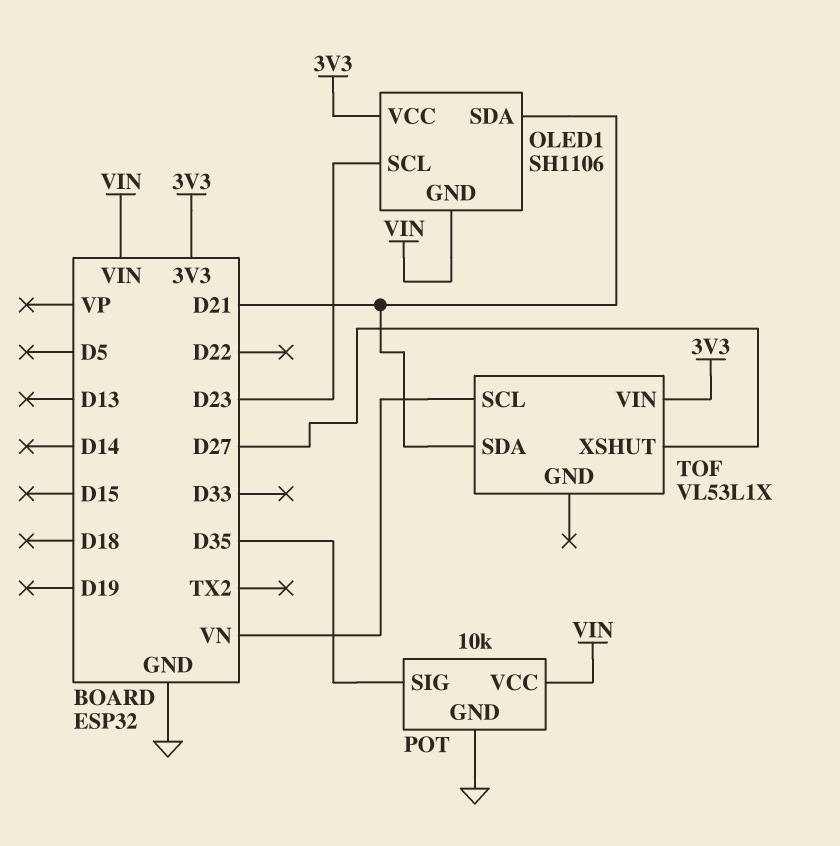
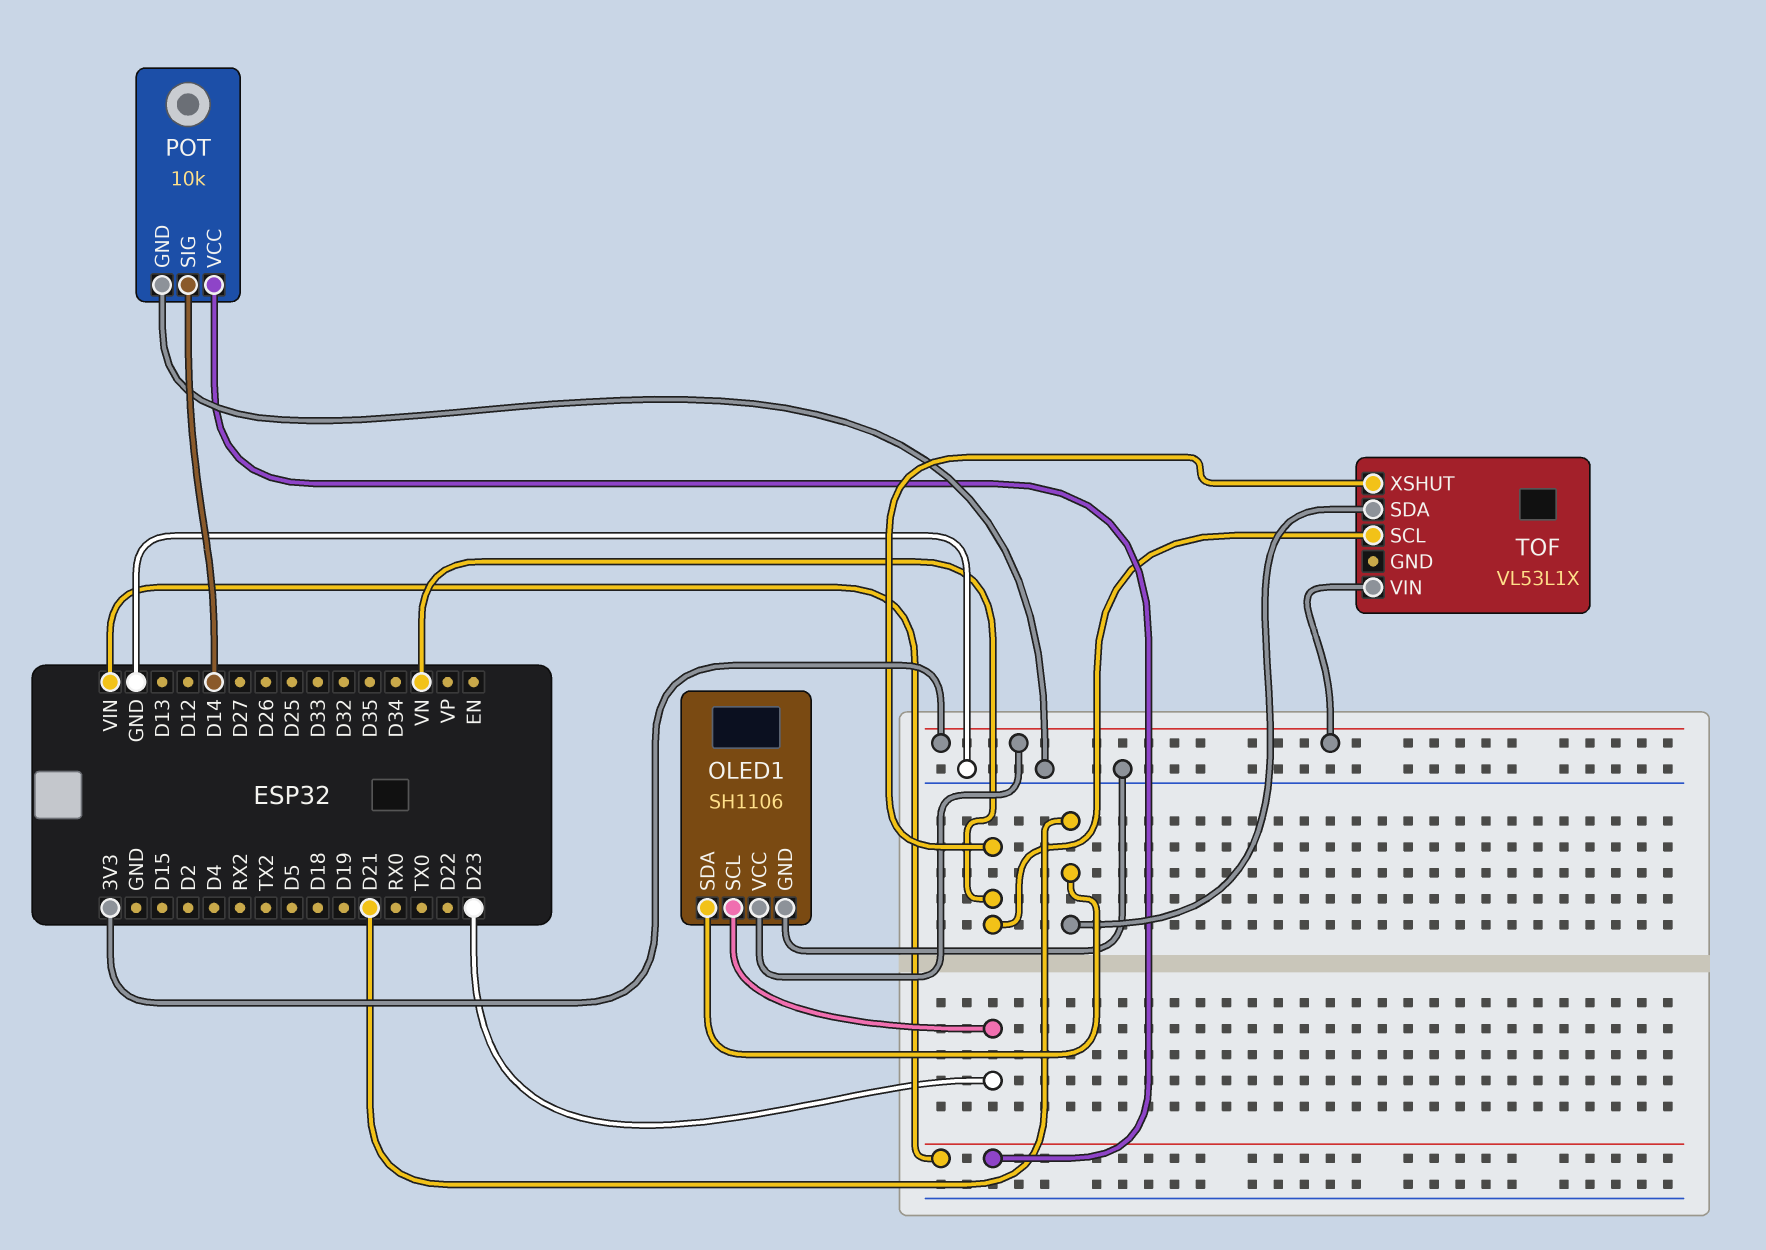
OLED1 pin GND: VIN -> GND
POT pin SIG: D35 -> D14
TOF pin XSHUT: D27 -> VN

